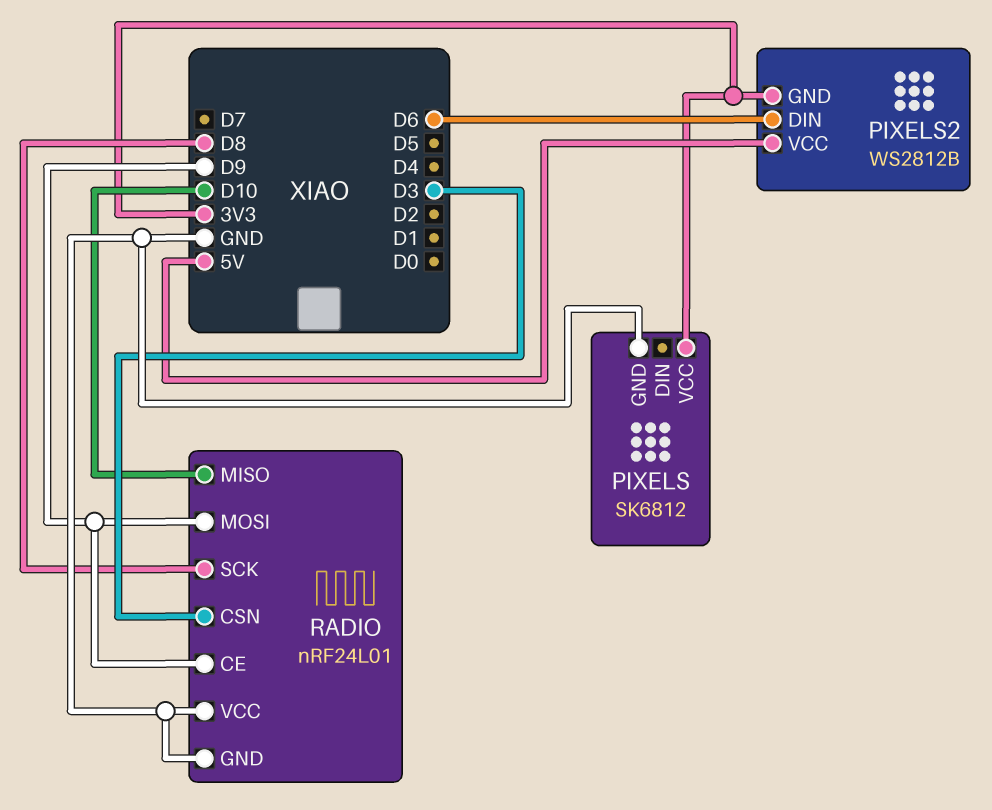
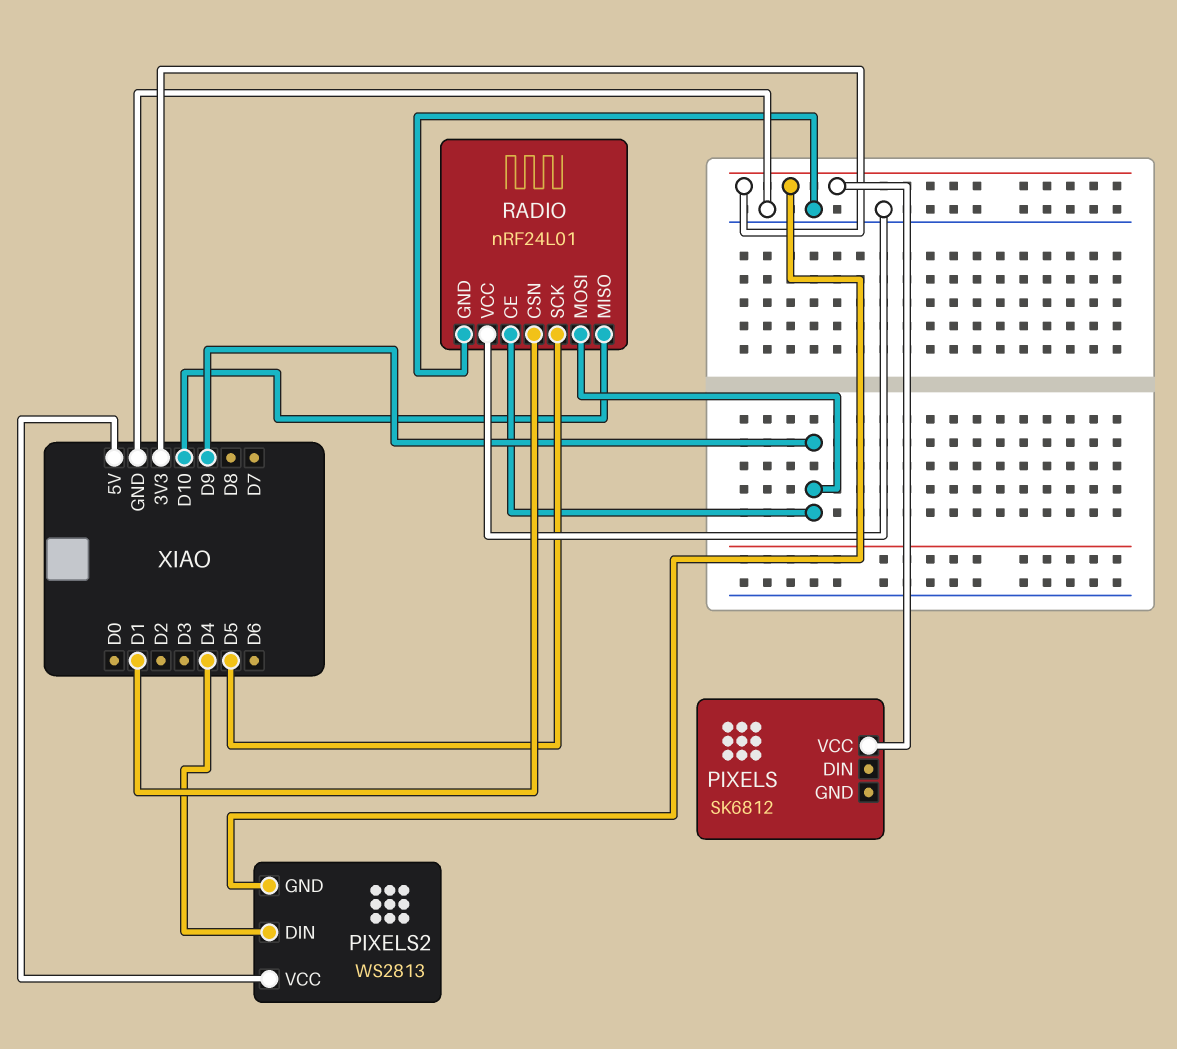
PIXELS pin GND: GND -> none
PIXELS2: WS2812B -> WS2813
PIXELS2 pin DIN: D6 -> D4
RADIO pin CSN: D3 -> D1
RADIO pin SCK: D8 -> D5

